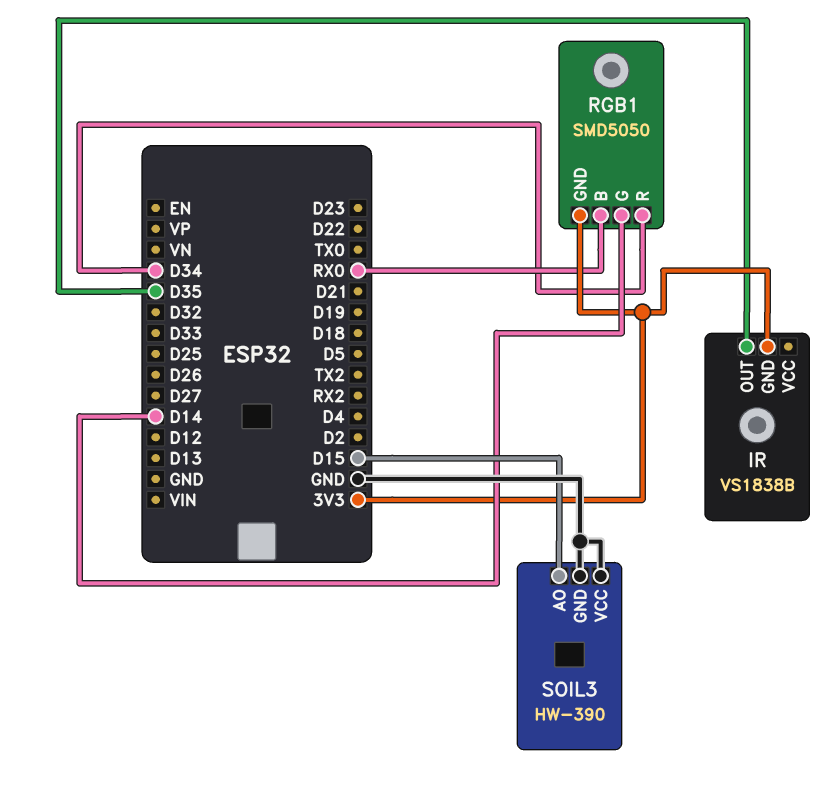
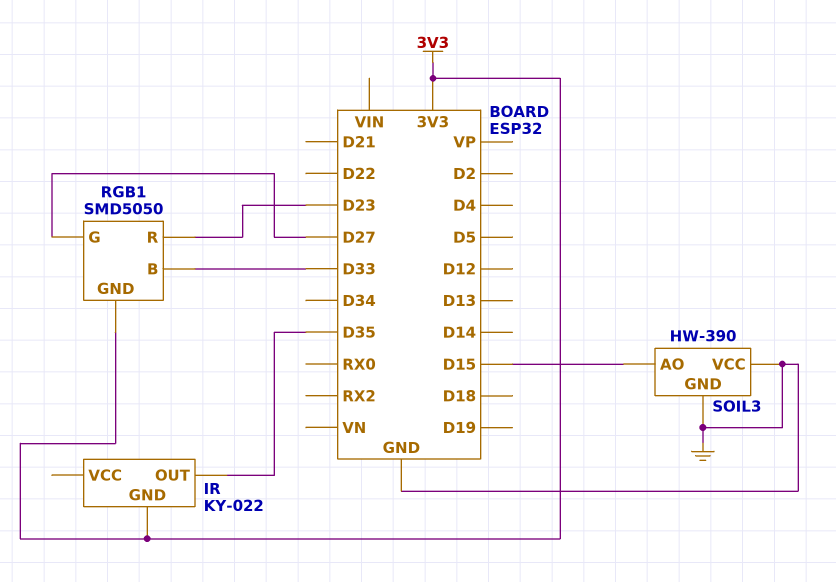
IR: VS1838B -> KY-022
RGB1 pin B: RX0 -> D33
RGB1 pin G: D14 -> D27
RGB1 pin R: D34 -> D23

